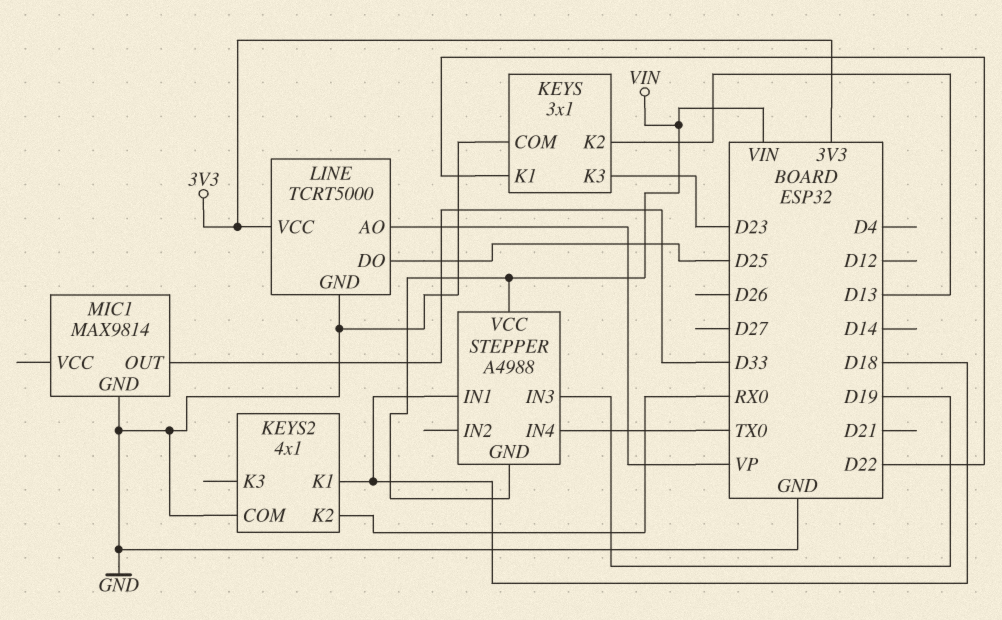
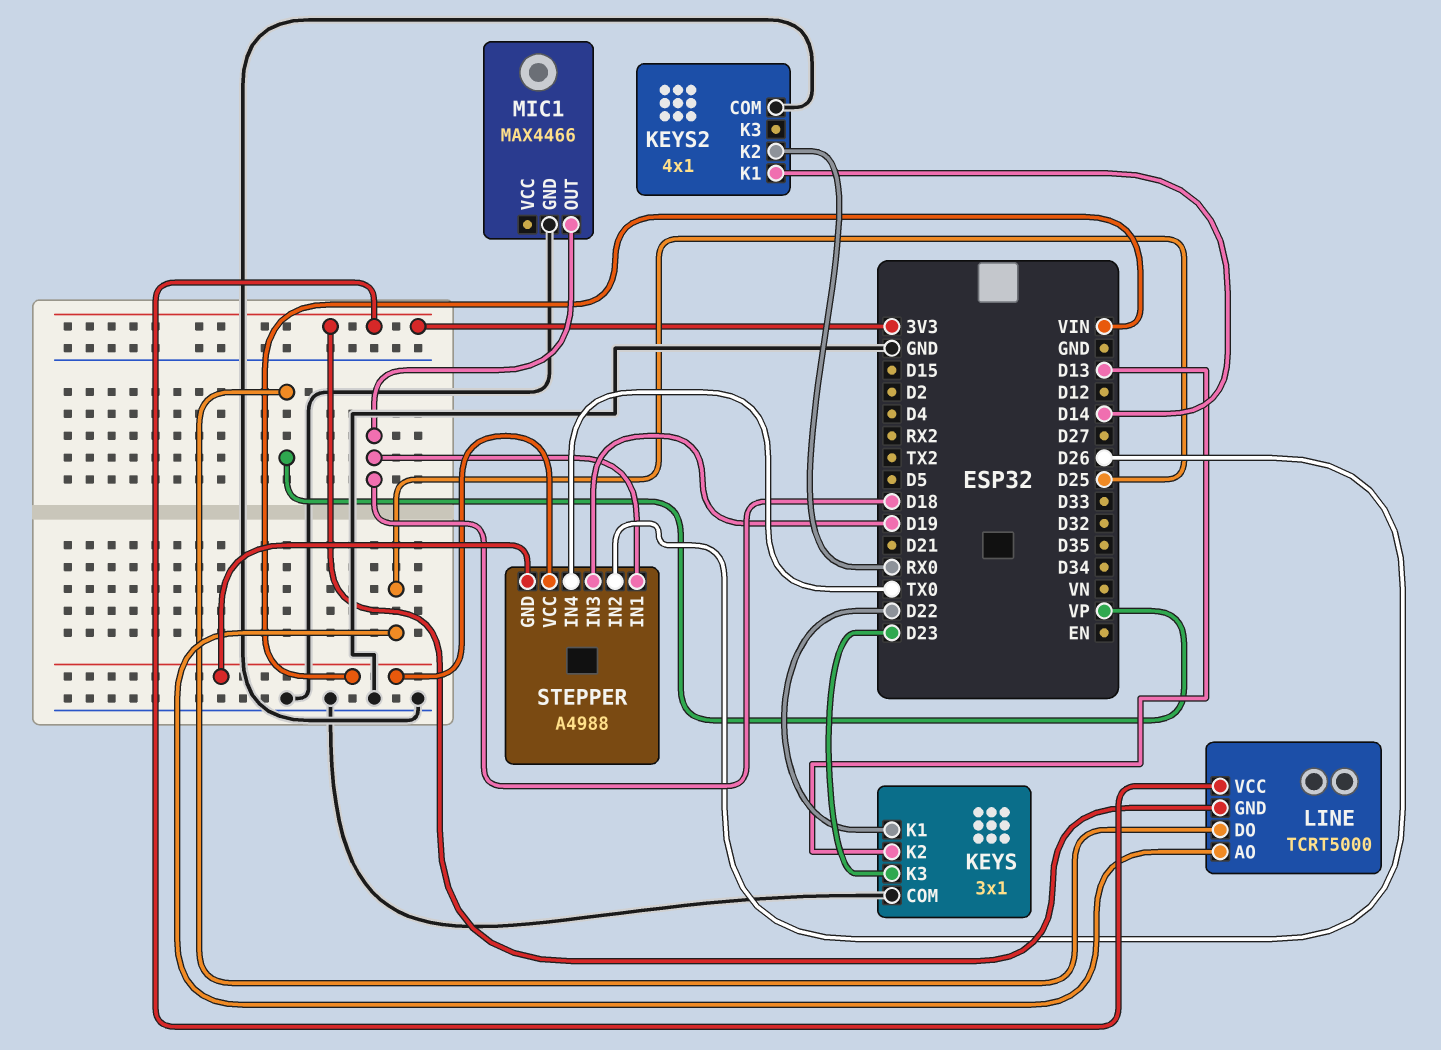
KEYS2 pin K1: D18 -> D14
LINE pin AO: VP -> D25
LINE pin DO: D25 -> VP
LINE pin GND: GND -> 3V3
MIC1: MAX9814 -> MAX4466
MIC1 pin OUT: D33 -> D18
STEPPER pin IN2: none -> D26

